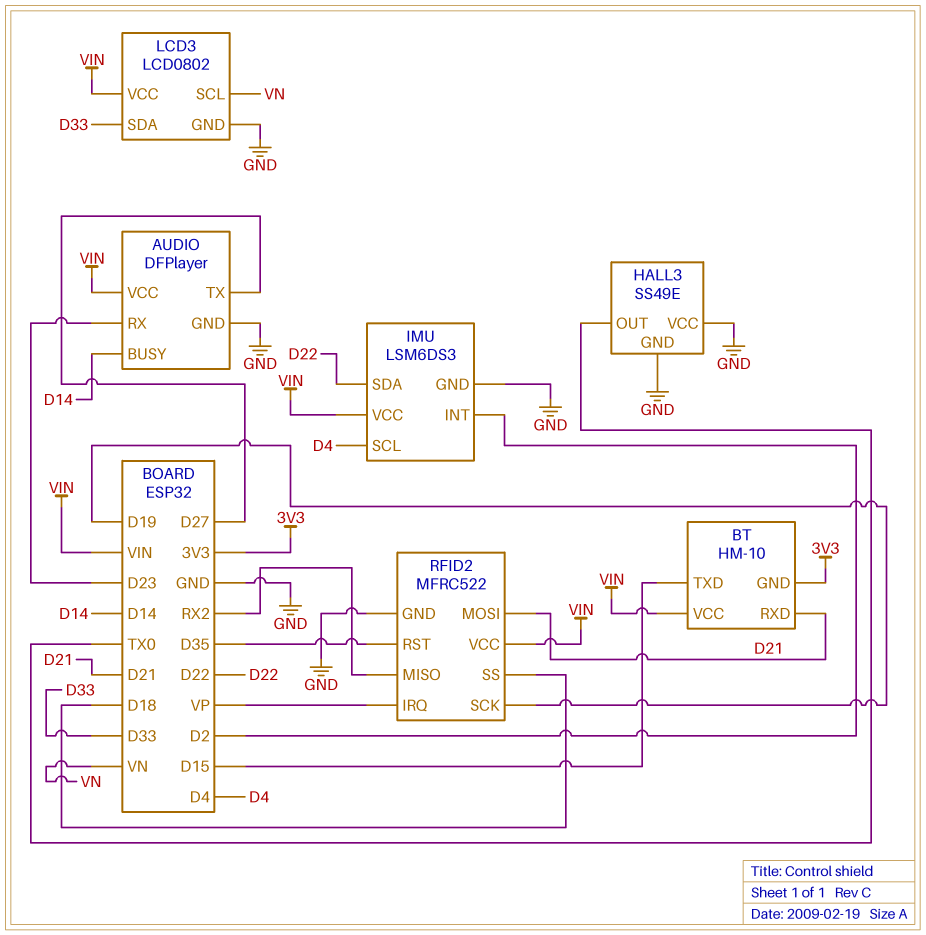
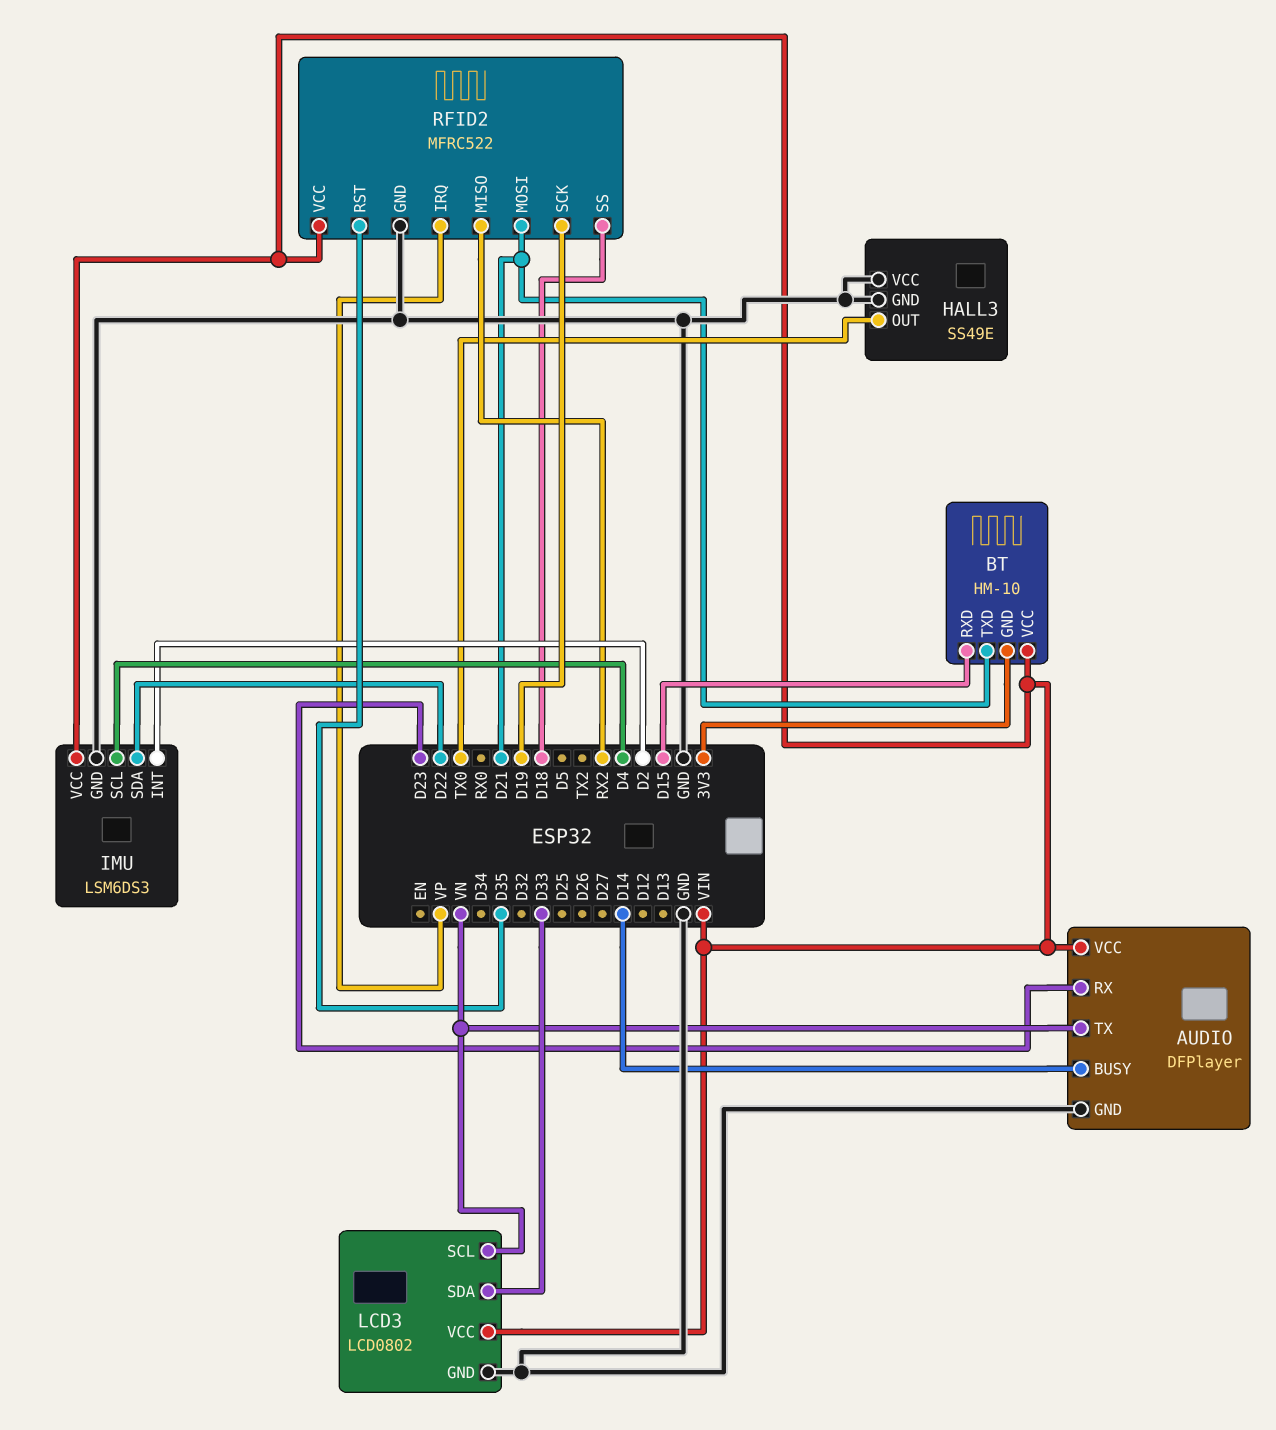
AUDIO pin TX: D27 -> VN
BT pin RXD: D21 -> D15
BT pin TXD: D15 -> D21

